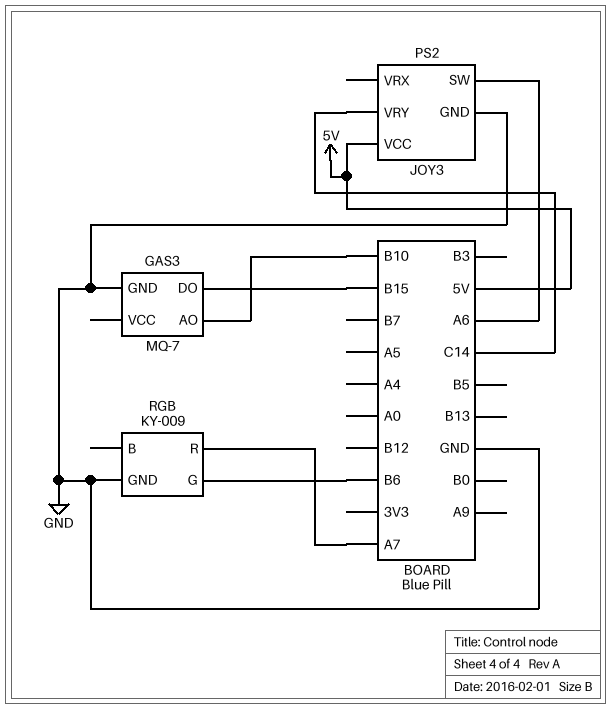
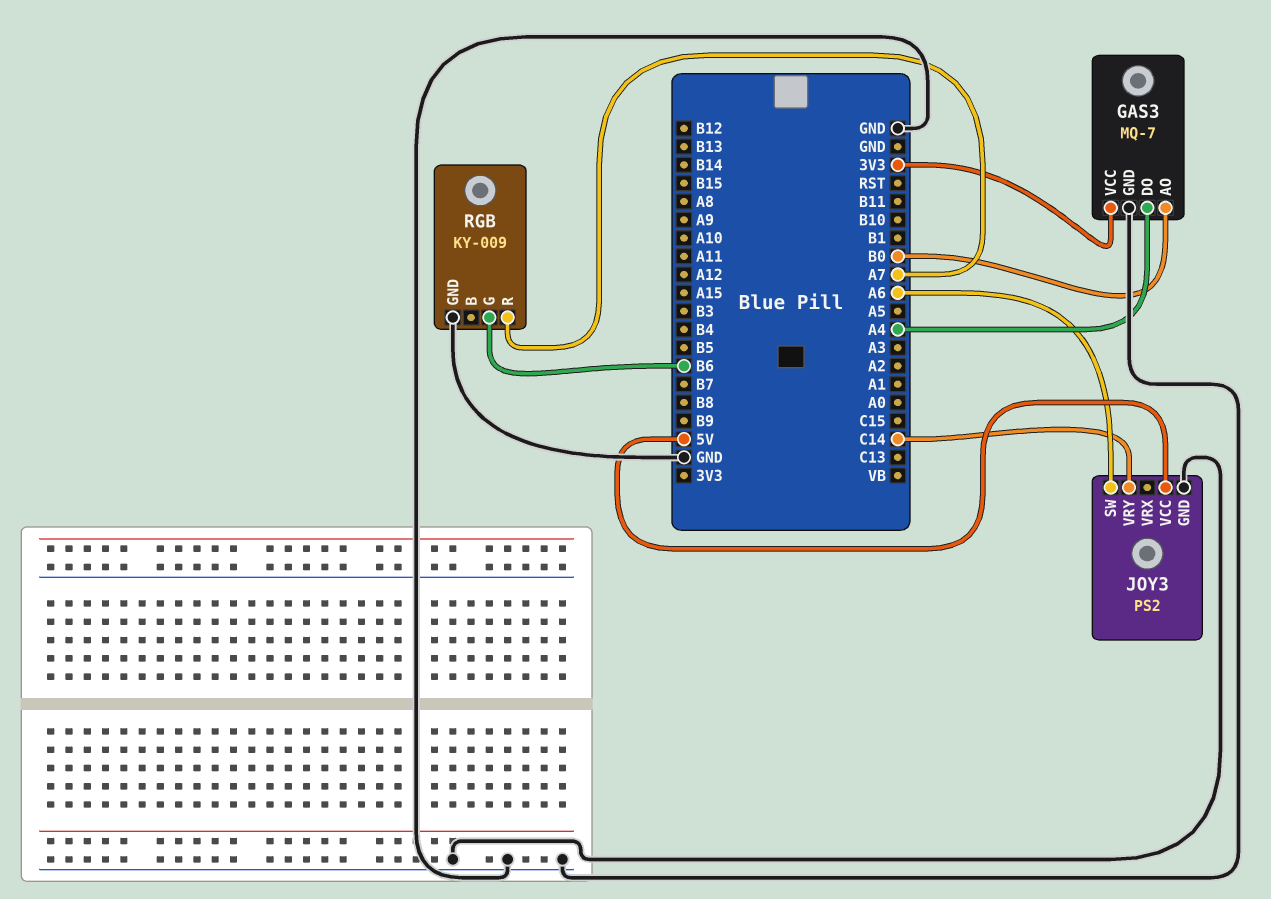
GAS3 pin AO: B10 -> B0
GAS3 pin DO: B15 -> A4
GAS3 pin VCC: none -> 3V3

